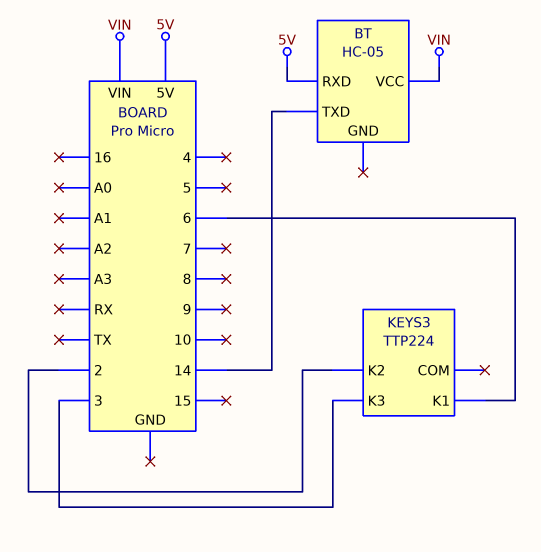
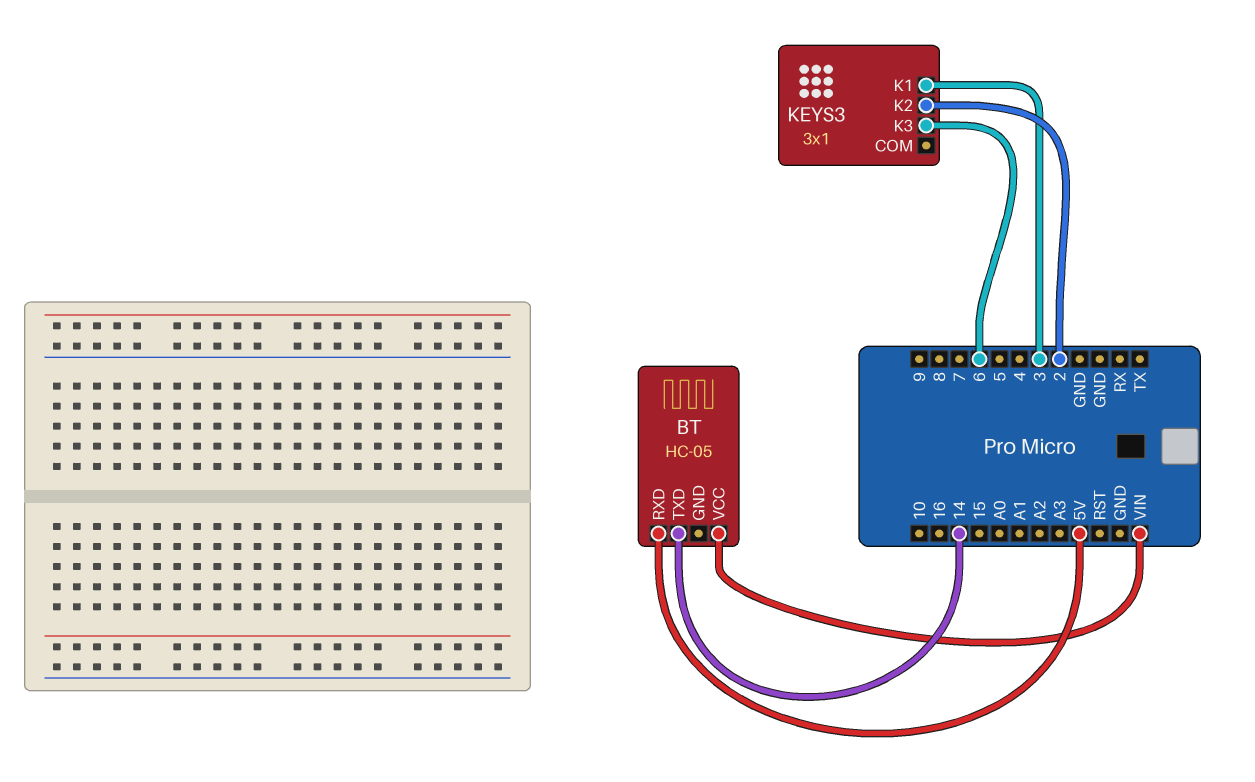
KEYS3: TTP224 -> 3x1
KEYS3 pin K1: 6 -> 3
KEYS3 pin K3: 3 -> 6

